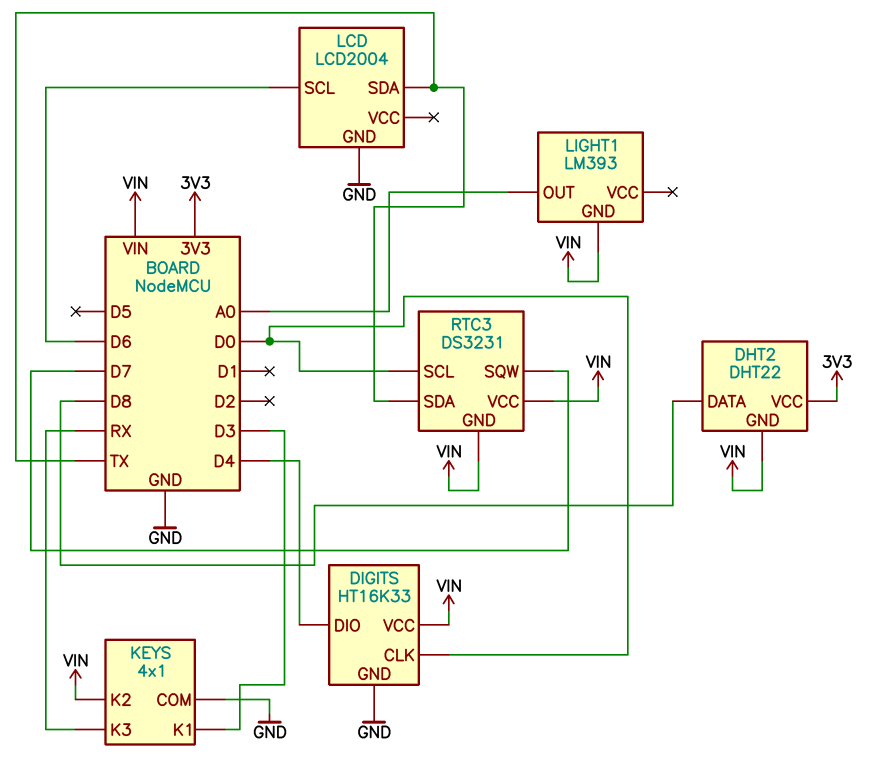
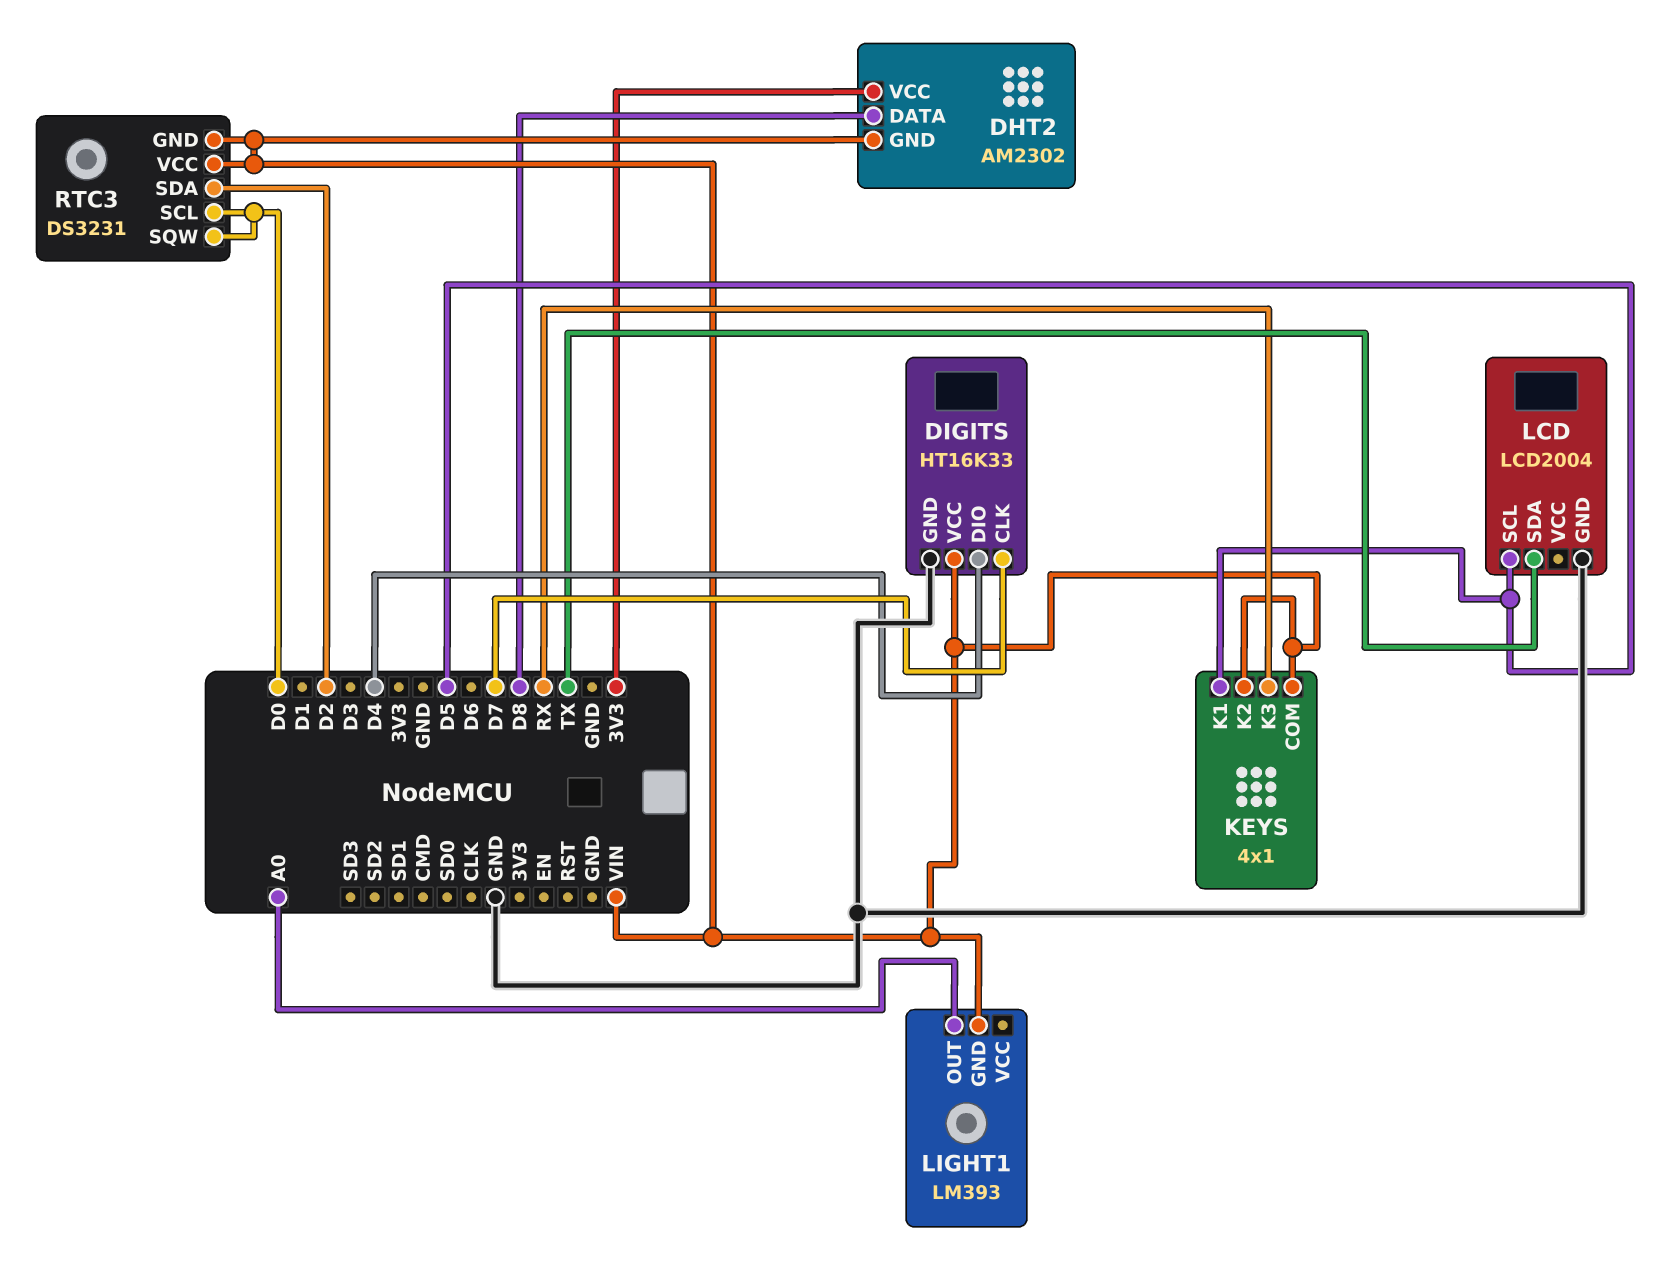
DHT2: DHT22 -> AM2302
DIGITS pin CLK: D0 -> D7
KEYS pin COM: GND -> VIN
KEYS pin K1: D3 -> D5
LCD pin SCL: D6 -> D5
RTC3 pin SDA: TX -> D2
RTC3 pin SQW: D7 -> D0

